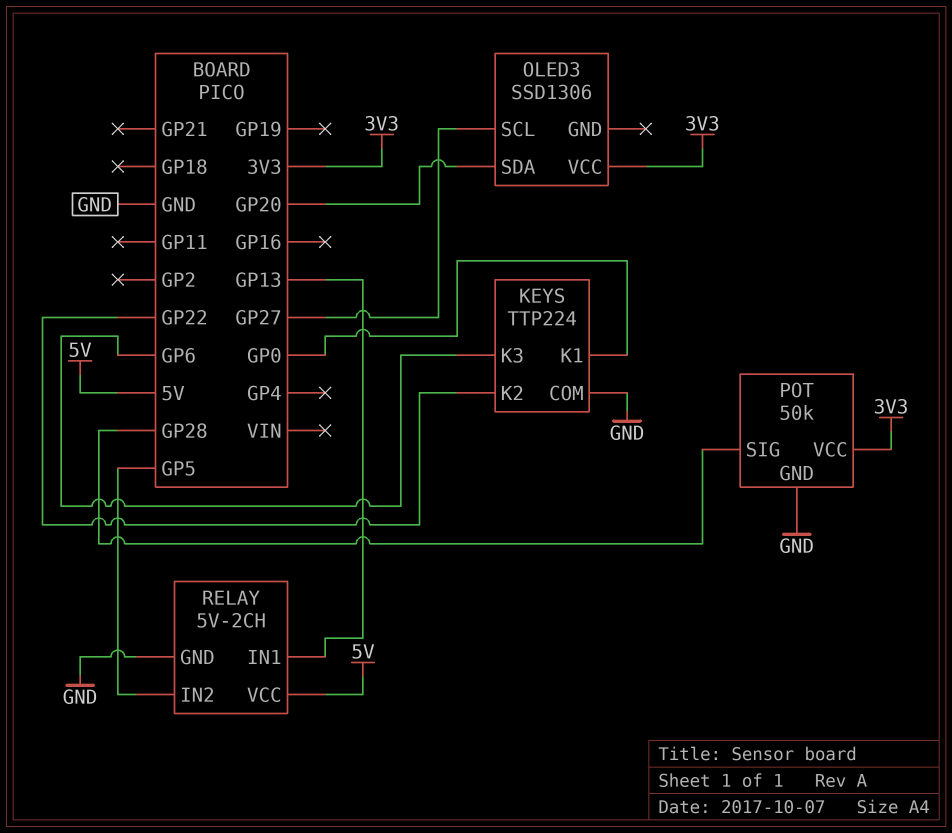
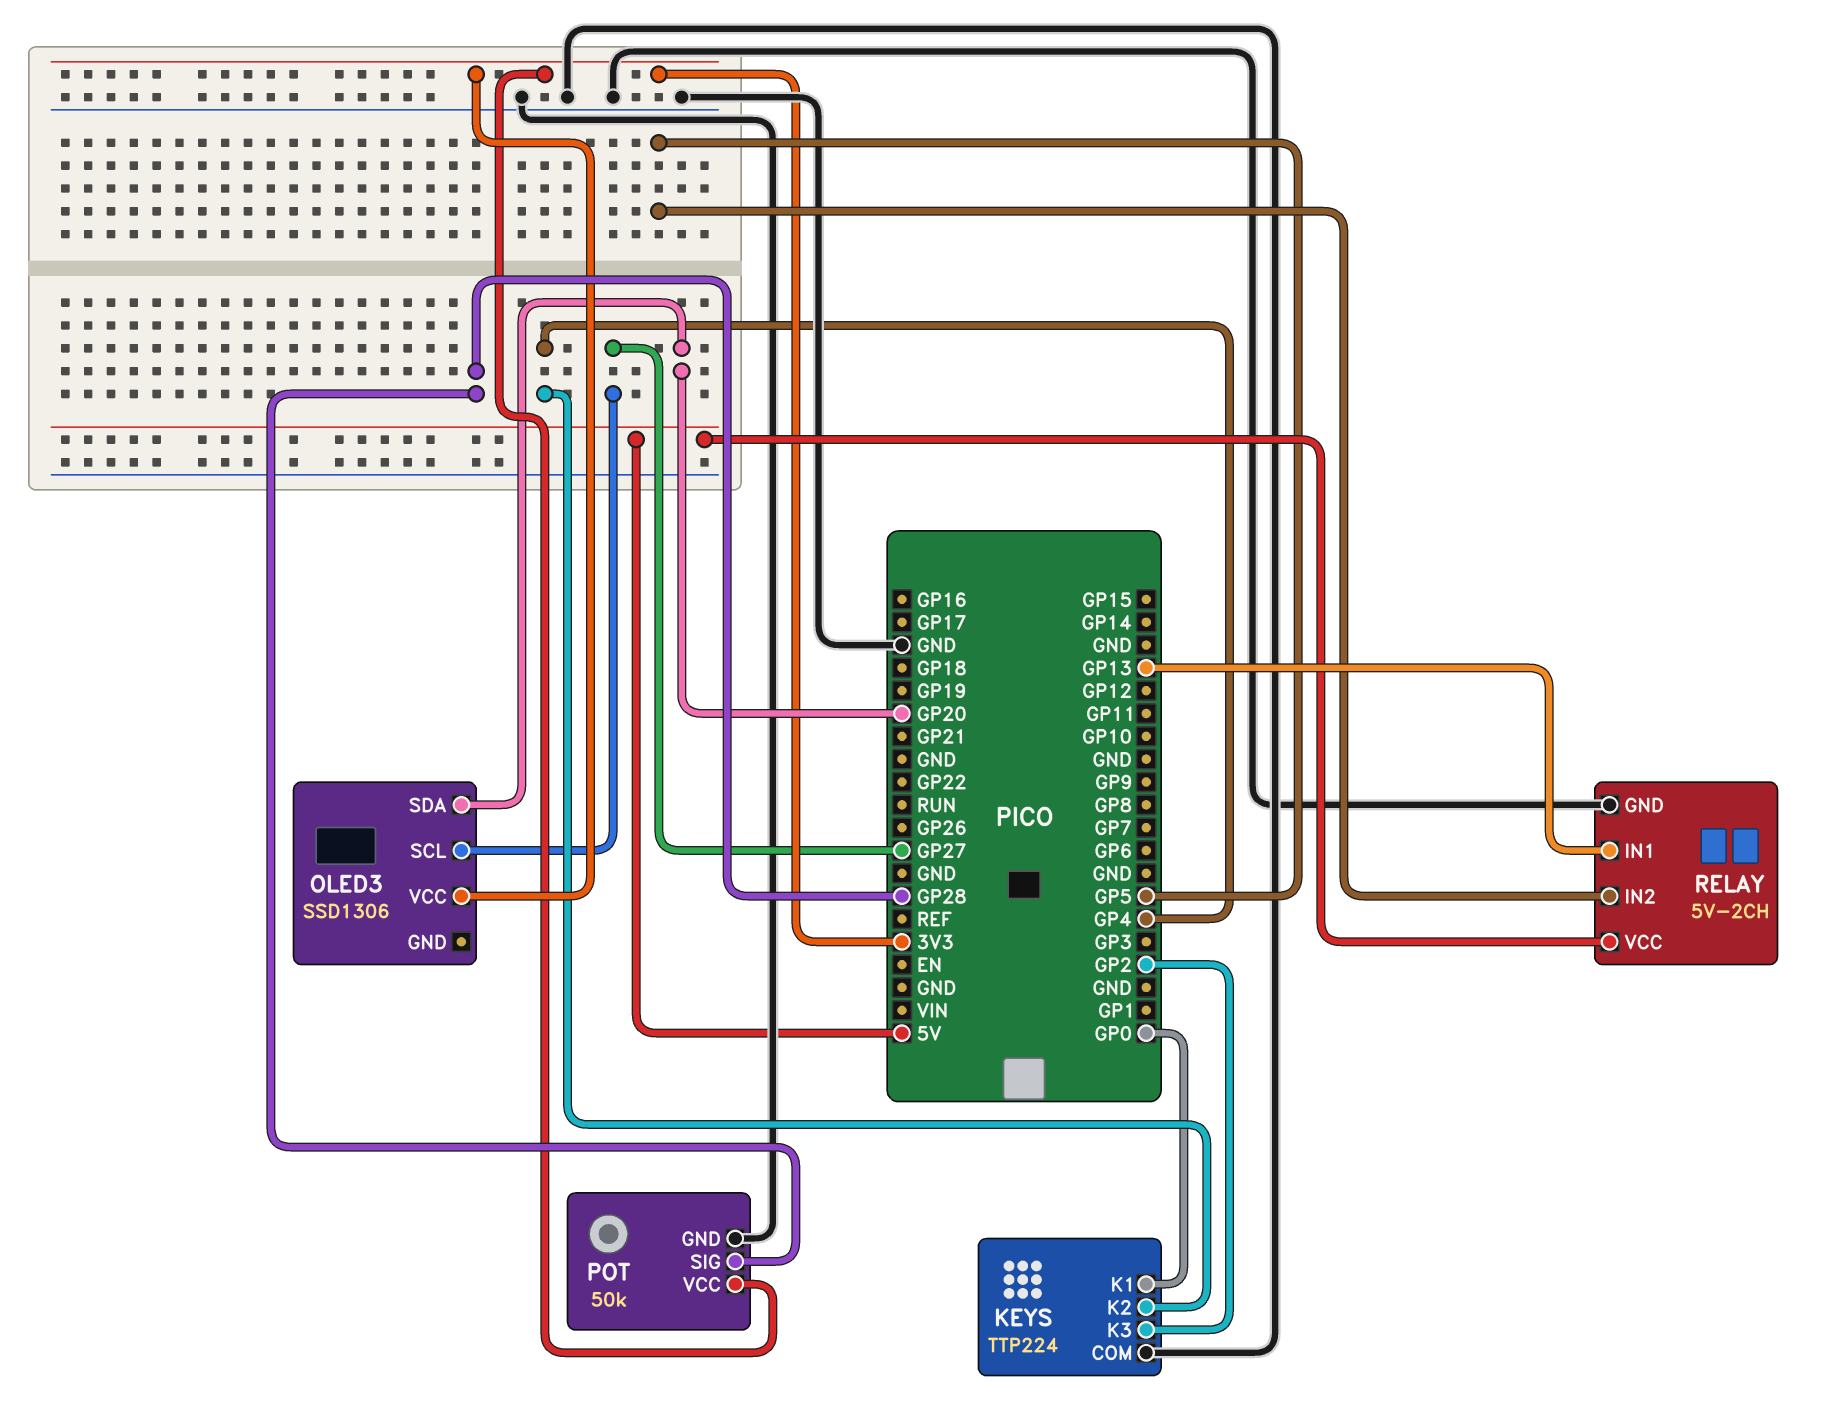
KEYS pin K2: GP22 -> GP4
KEYS pin K3: GP6 -> GP2

